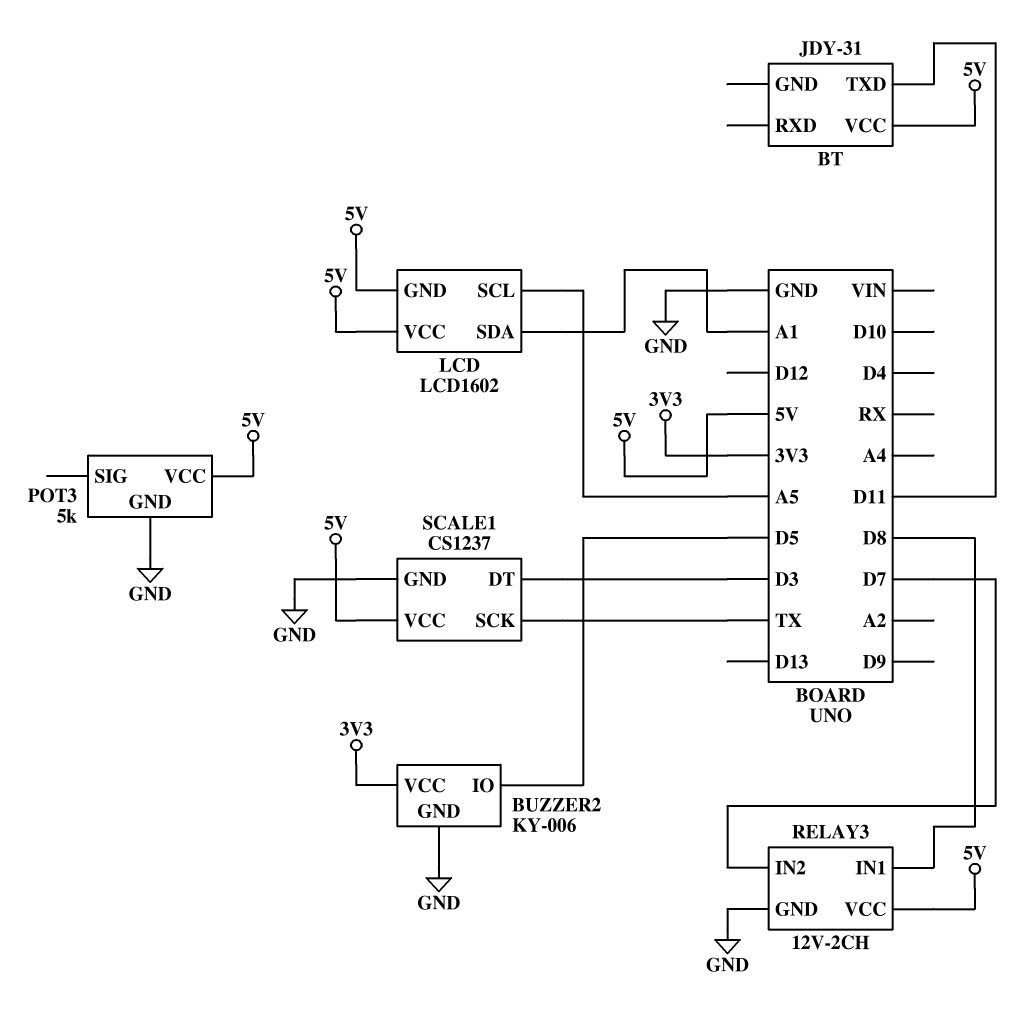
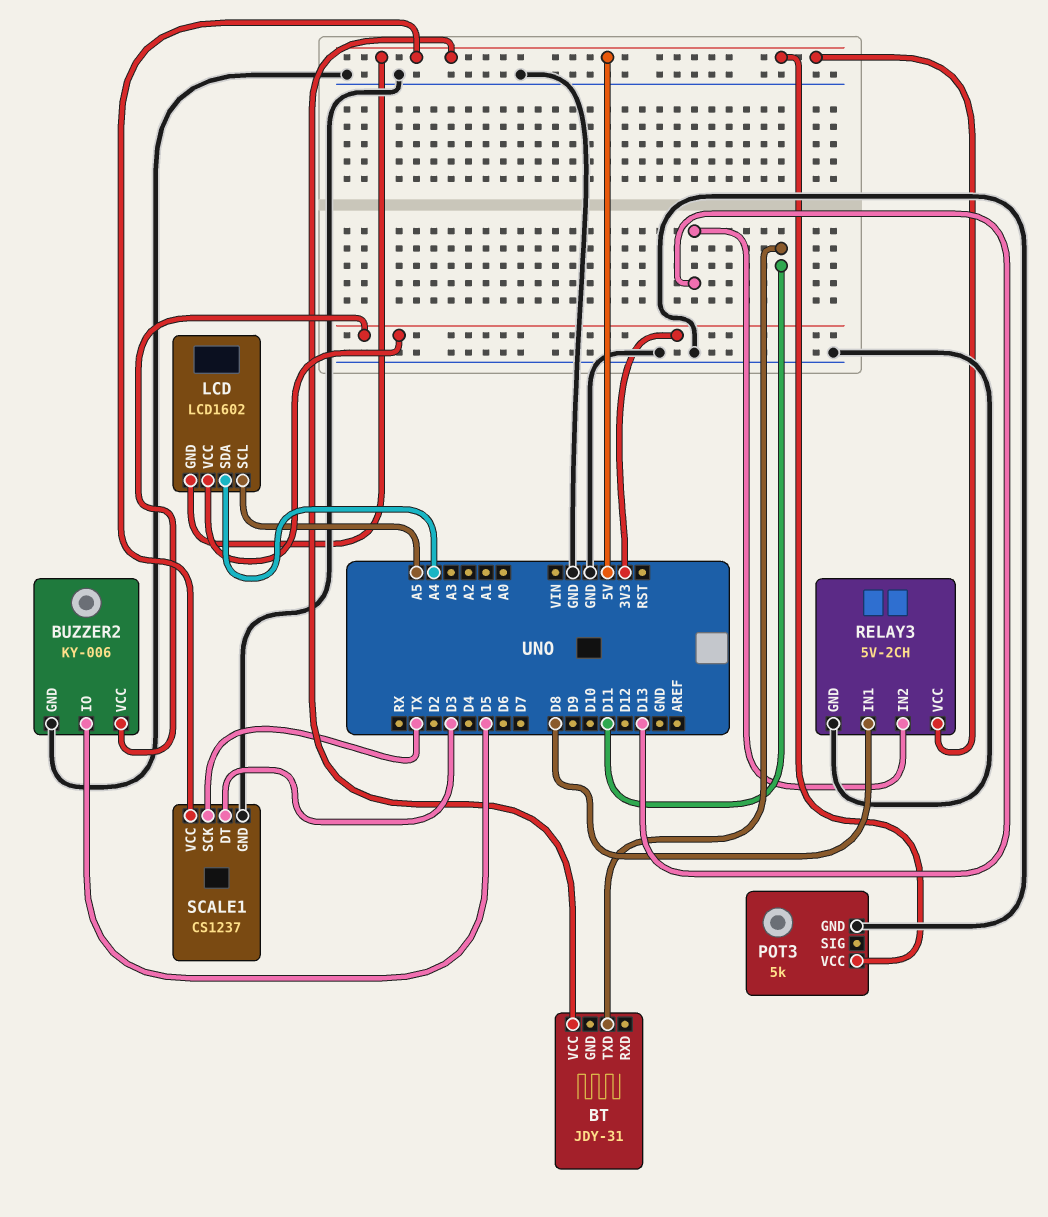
LCD pin SDA: A1 -> A4
LCD pin VCC: 5V -> 3V3
RELAY3: 12V-2CH -> 5V-2CH
RELAY3 pin IN2: D7 -> D13

